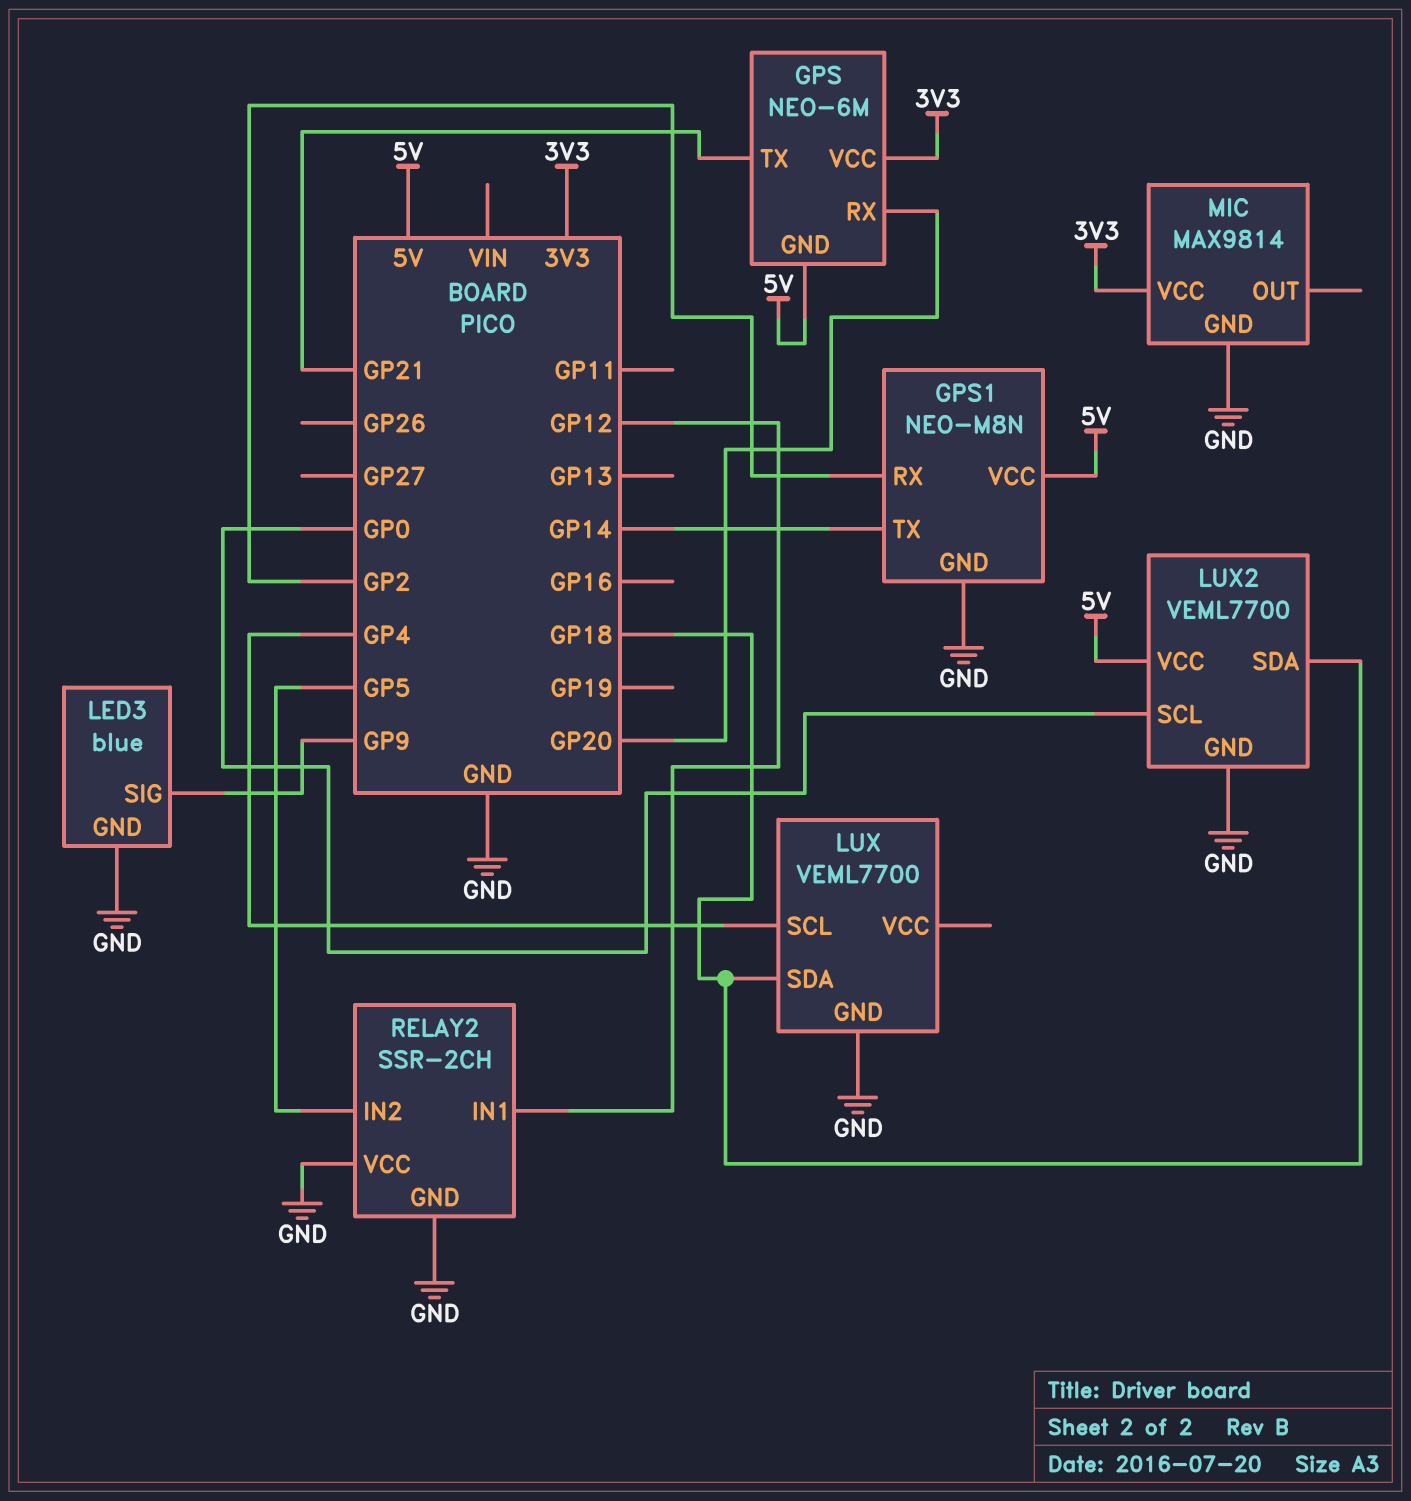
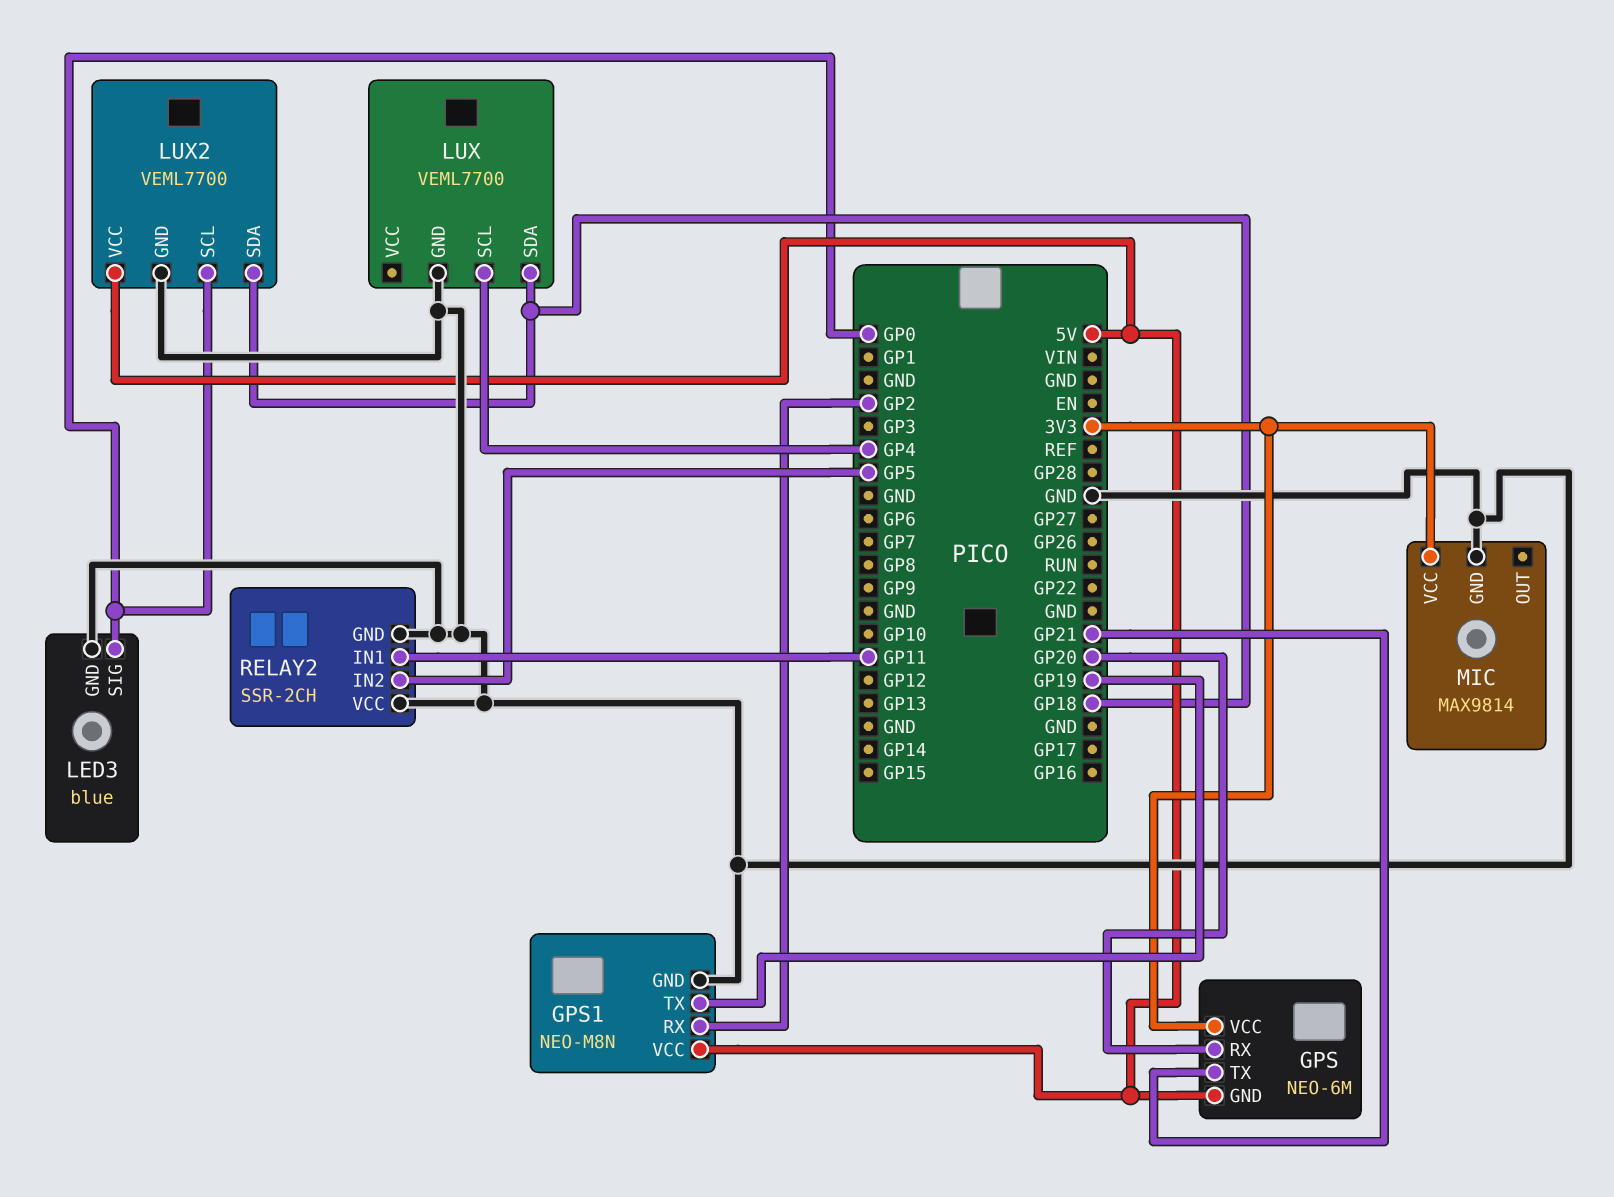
GPS1 pin TX: GP14 -> GP19
LED3 pin SIG: GP9 -> GP0
RELAY2 pin IN1: GP12 -> GP11

